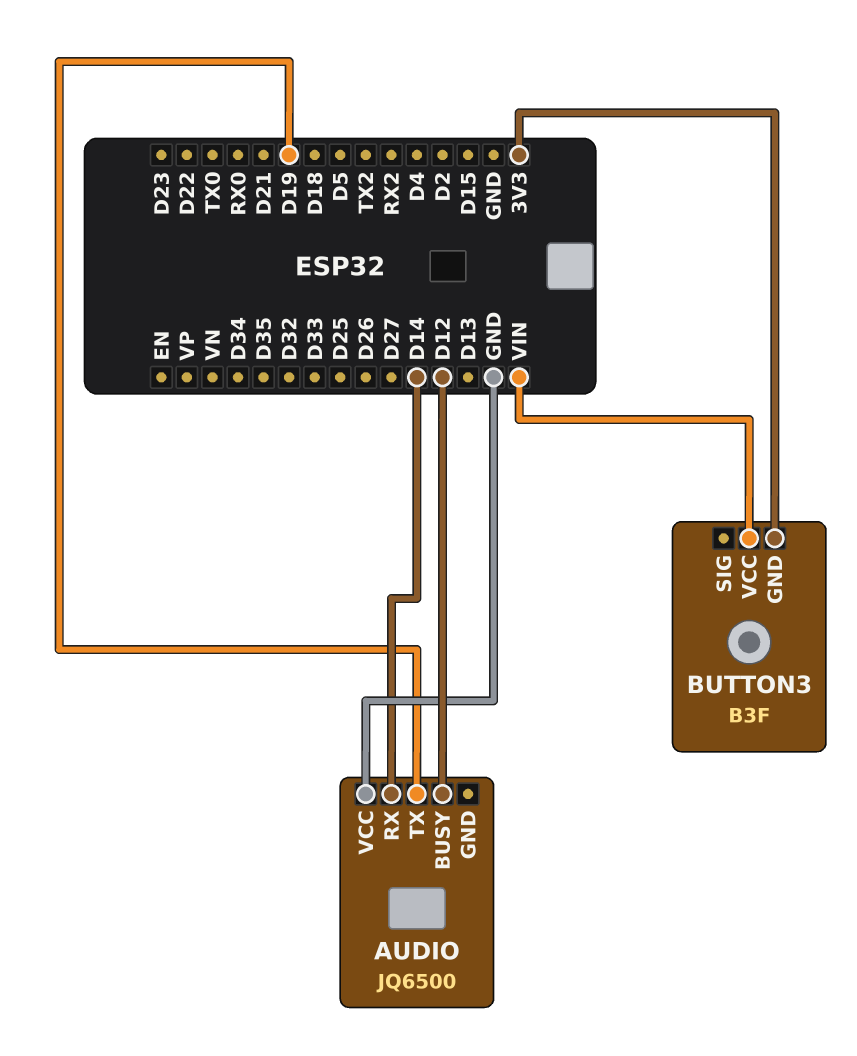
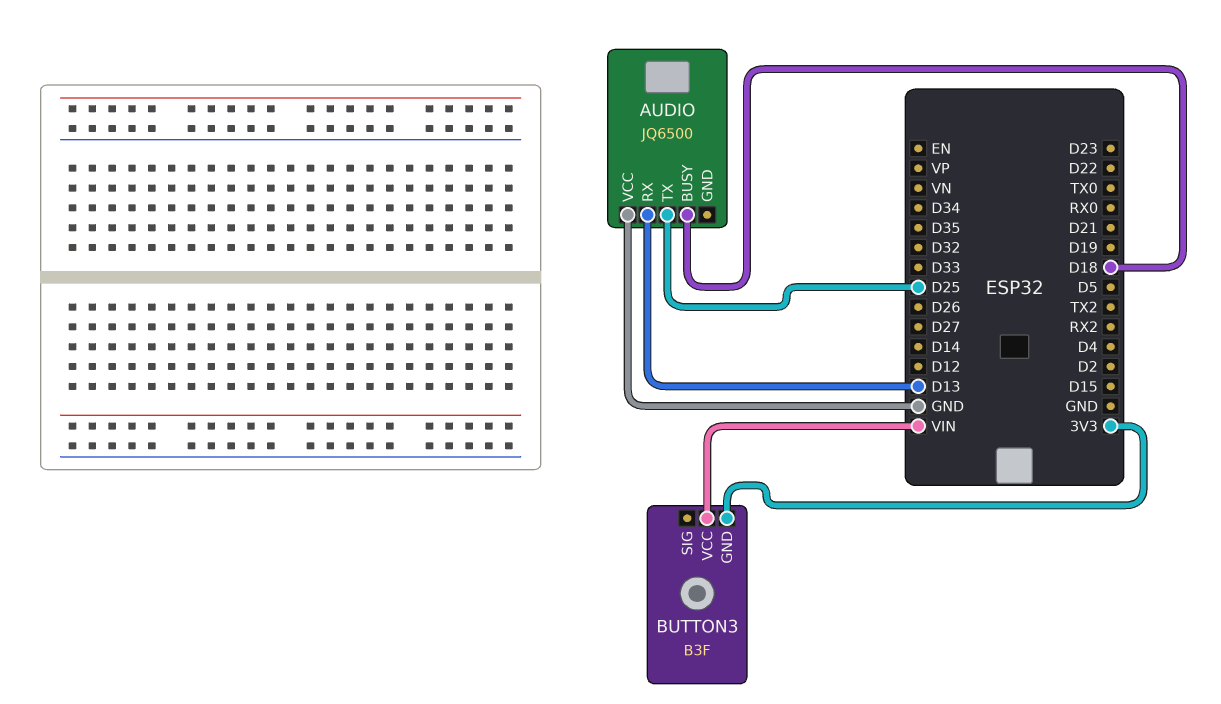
AUDIO pin BUSY: D12 -> D18
AUDIO pin RX: D14 -> D13
AUDIO pin TX: D19 -> D25

